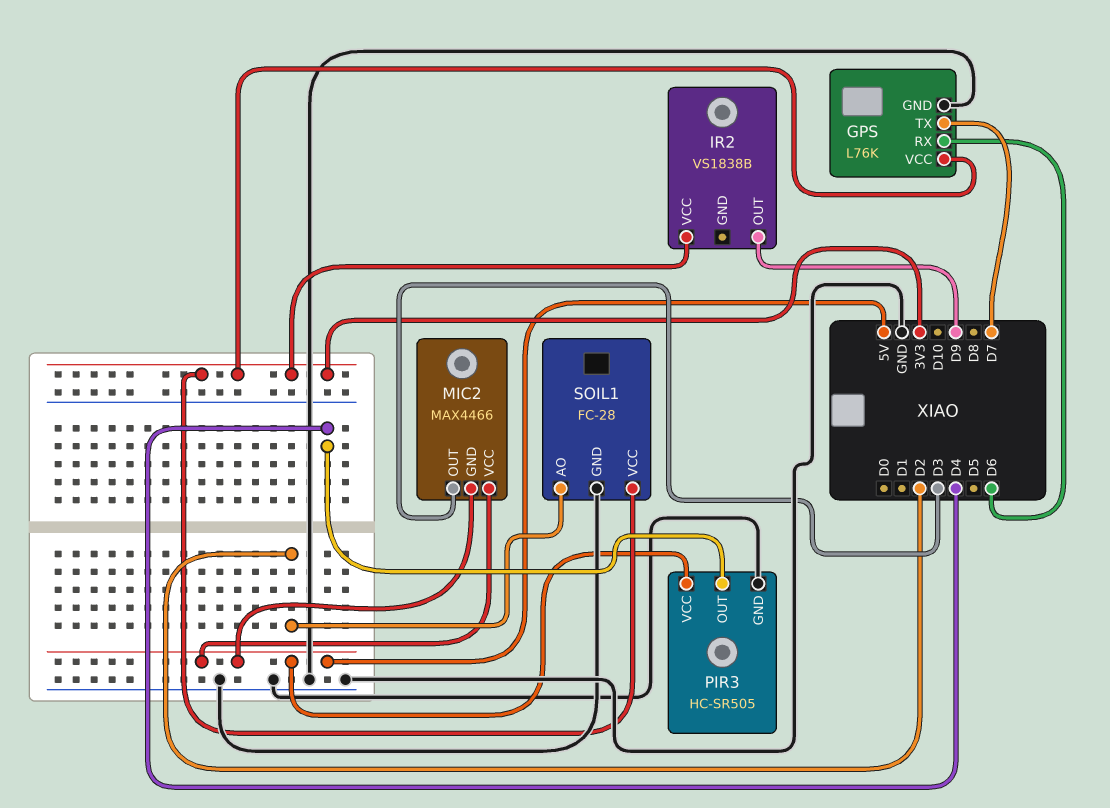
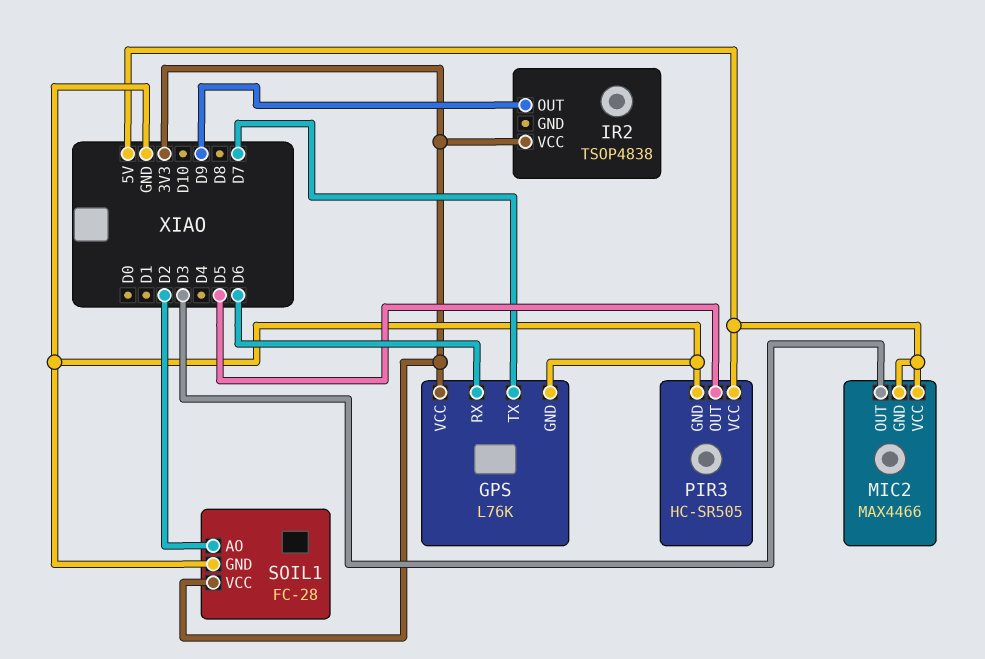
IR2: VS1838B -> TSOP4838
PIR3 pin OUT: D4 -> D5

